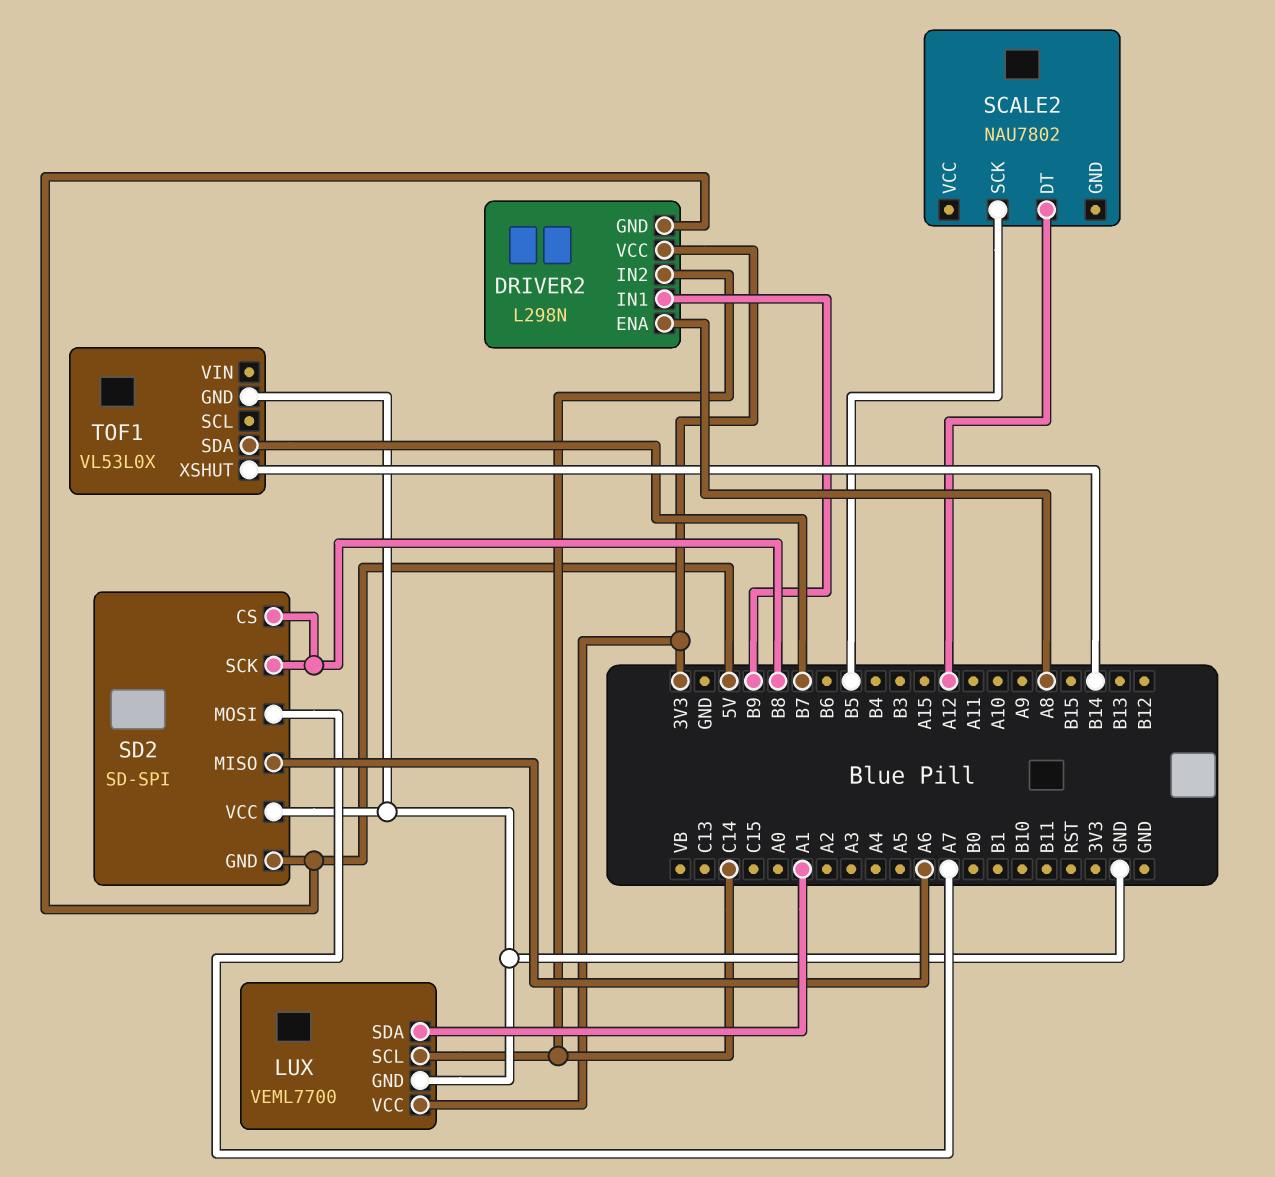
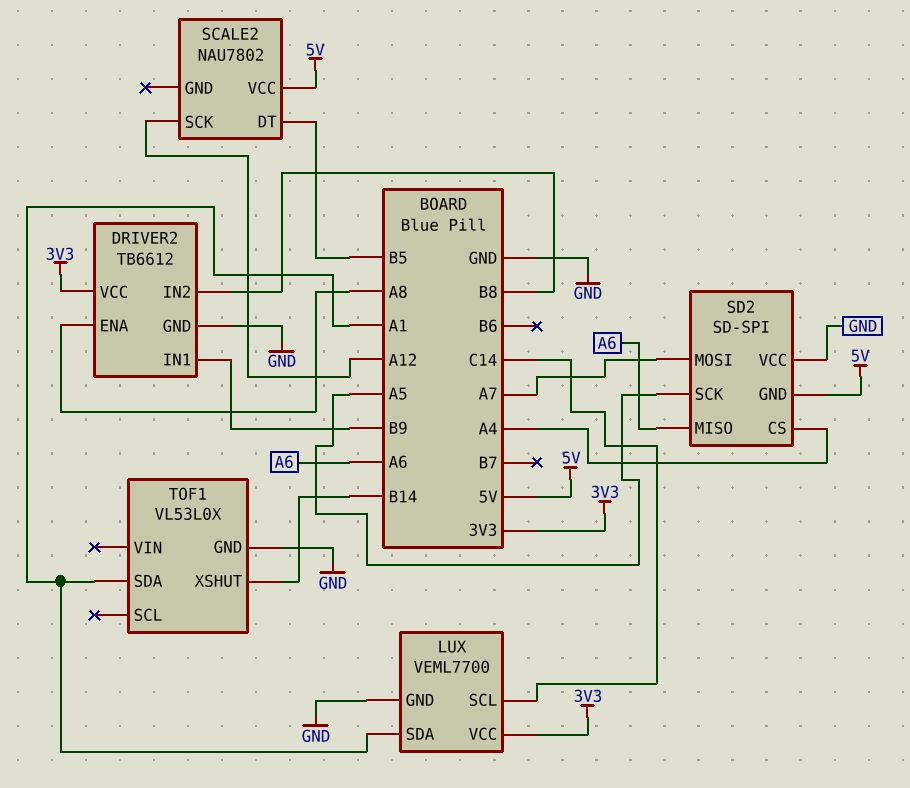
DRIVER2: L298N -> TB6612
DRIVER2 pin GND: 5V -> GND
DRIVER2 pin IN2: C14 -> B8
SCALE2 pin DT: A12 -> B5
SCALE2 pin SCK: B5 -> A12
SCALE2 pin VCC: none -> 5V
SD2 pin CS: B8 -> A4
SD2 pin SCK: B8 -> A5
TOF1 pin SDA: B7 -> A1

